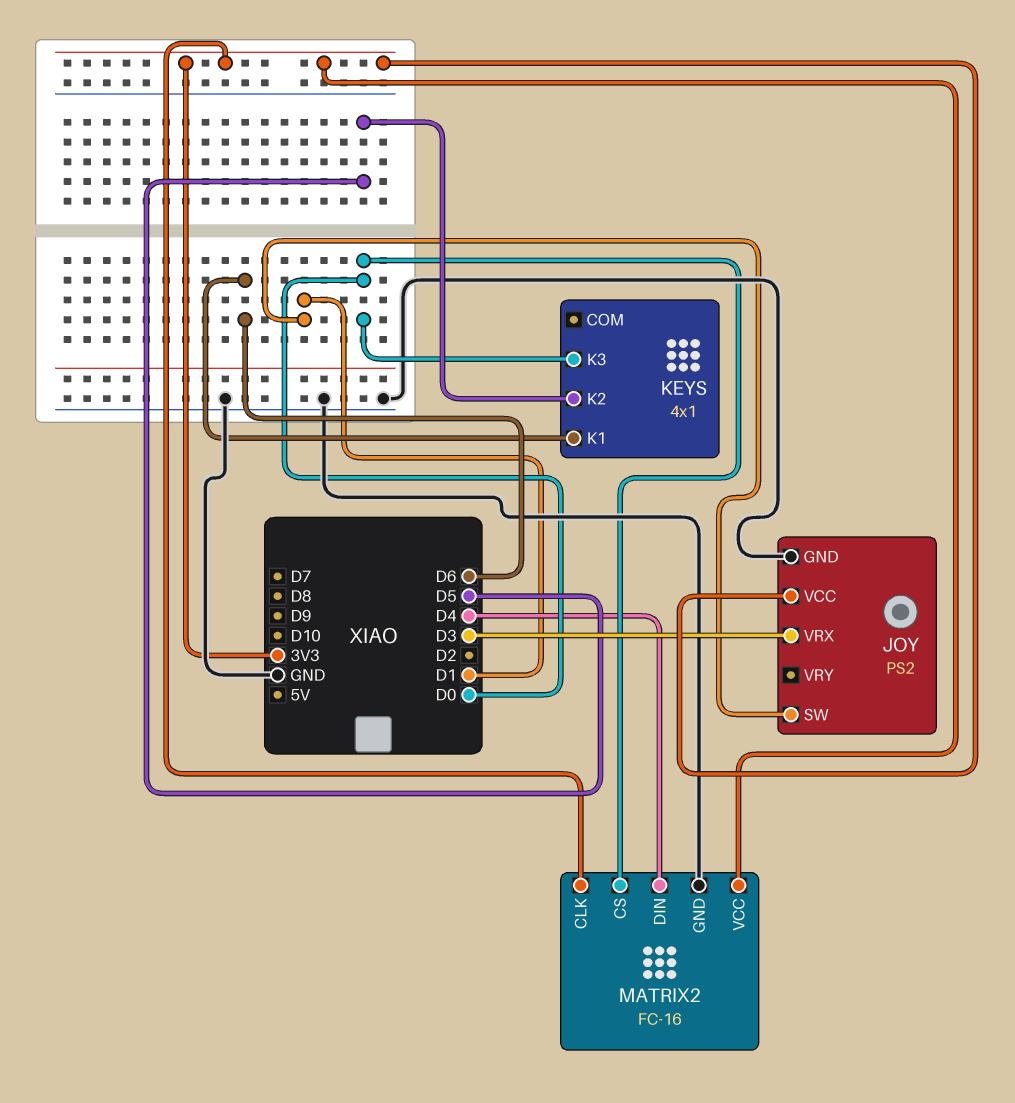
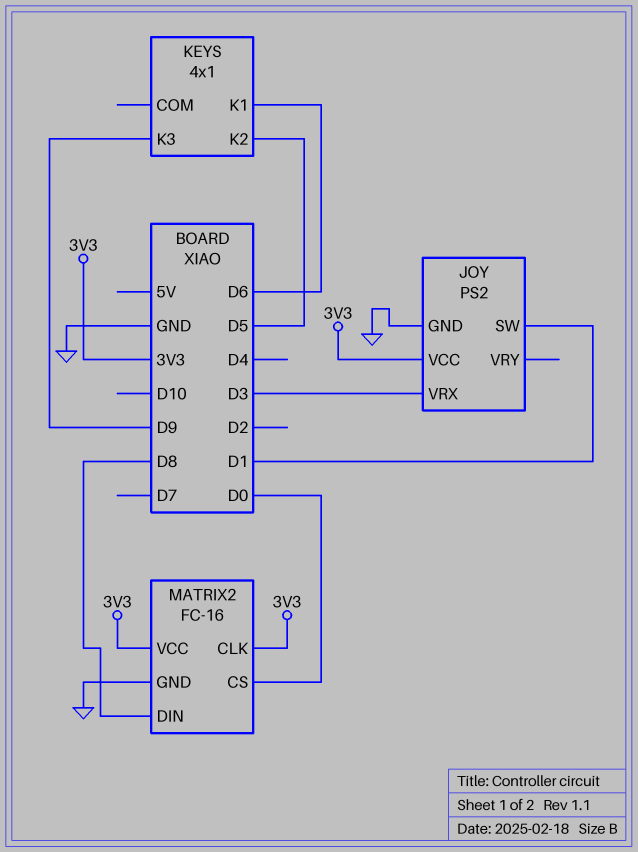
KEYS pin K3: D0 -> D9
MATRIX2 pin DIN: D4 -> D8

